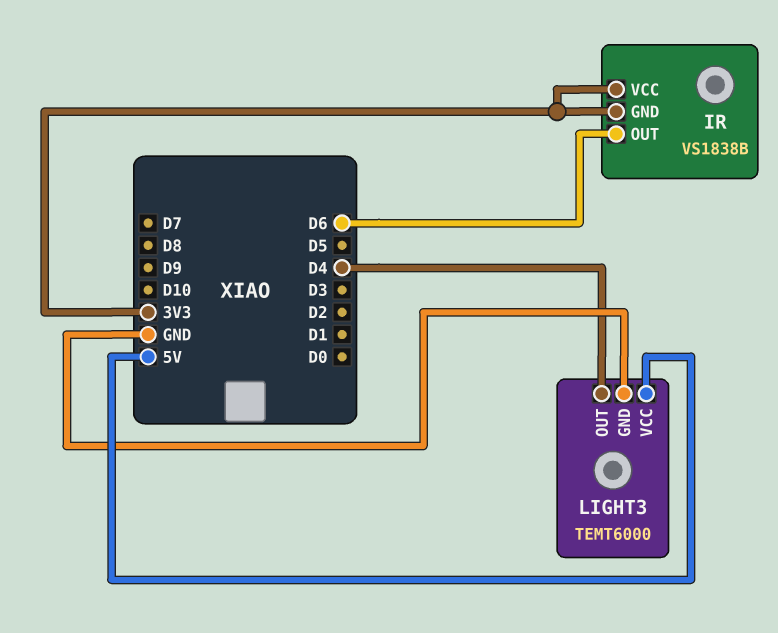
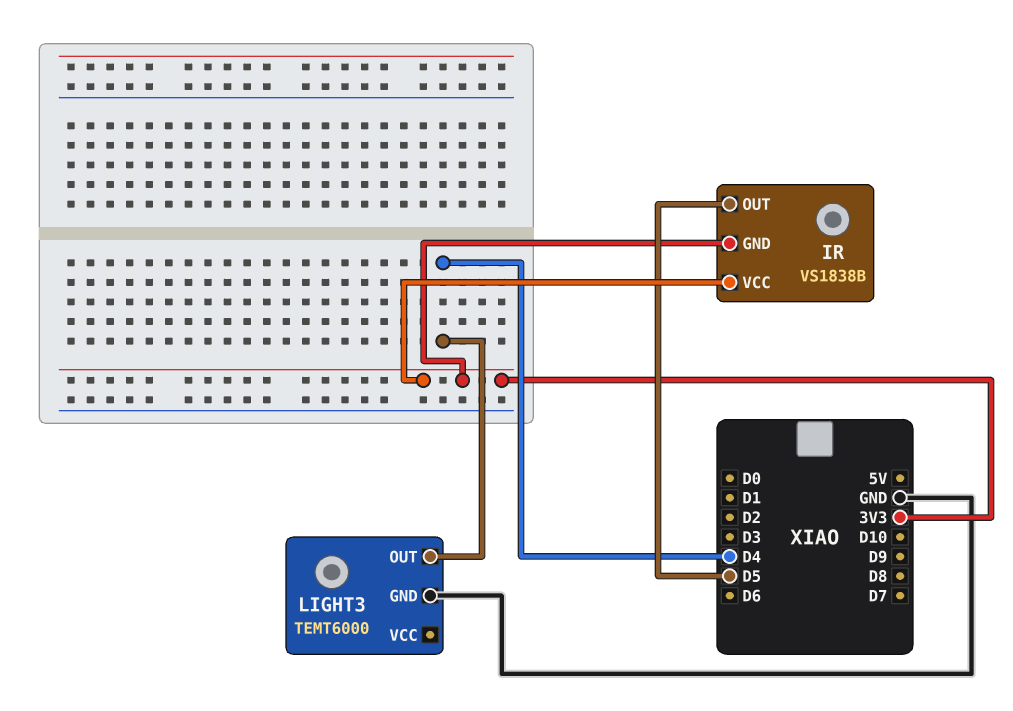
IR pin OUT: D6 -> D5
LIGHT3 pin VCC: 5V -> none

